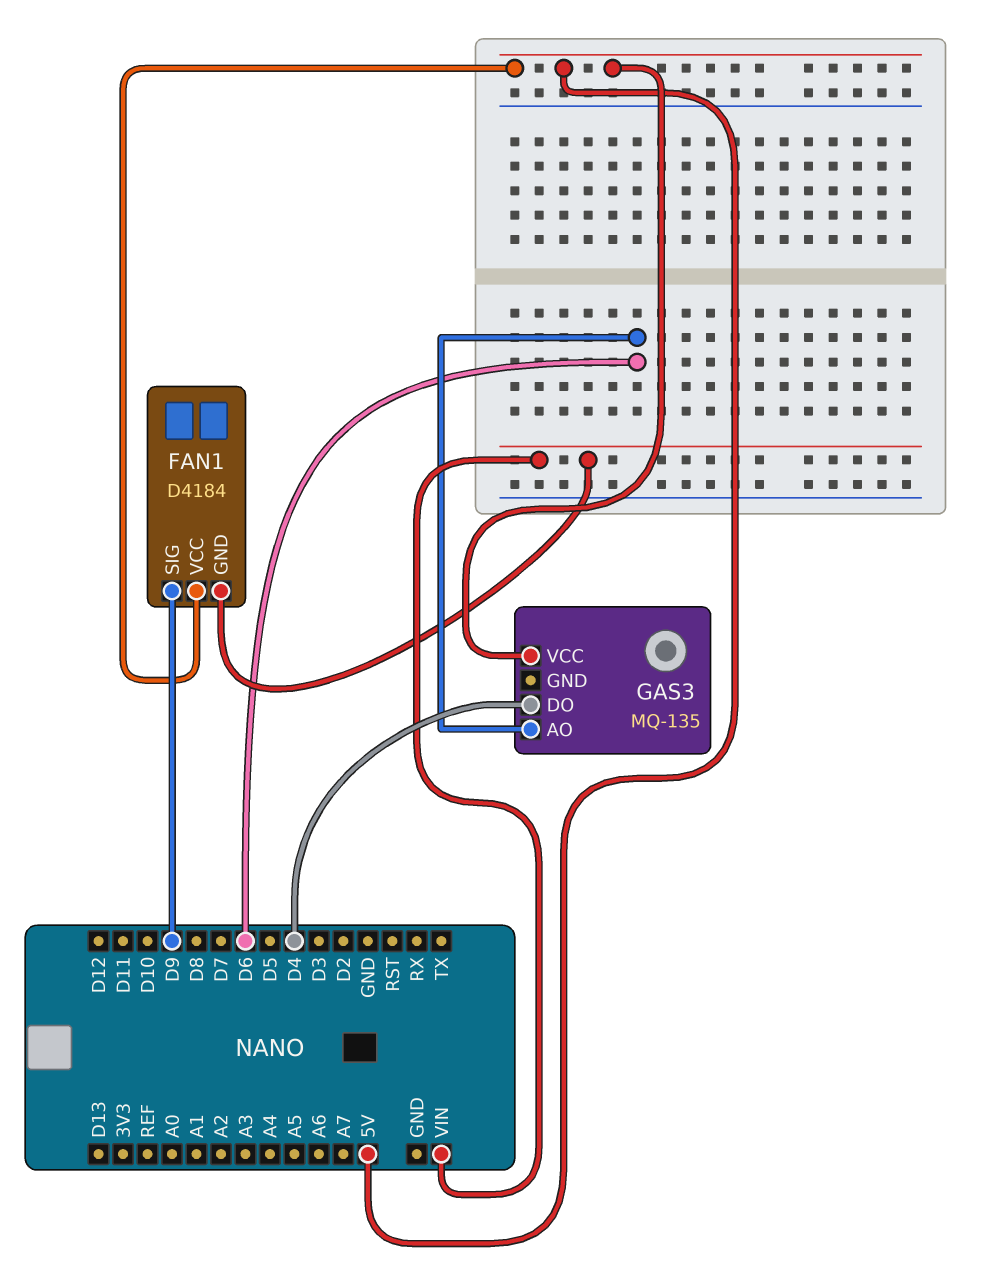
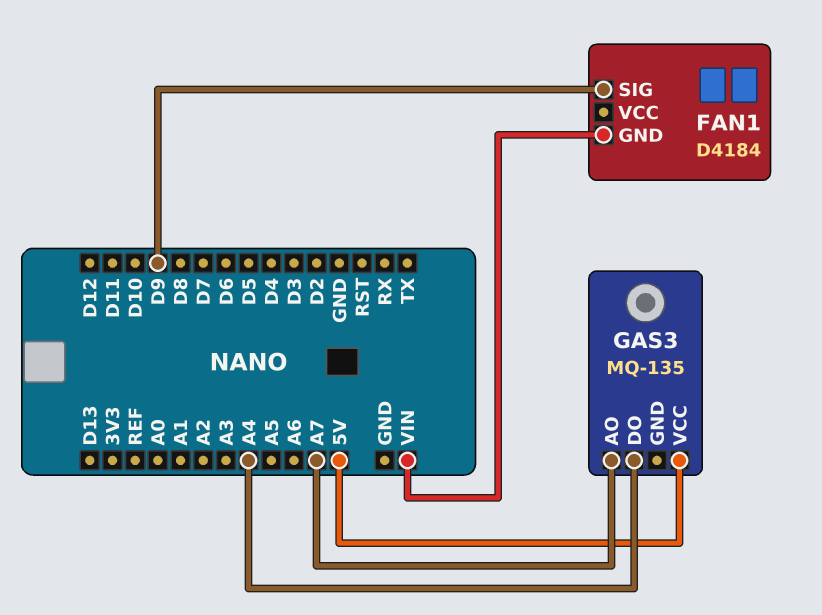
FAN1 pin VCC: 5V -> none
GAS3 pin AO: D6 -> A7
GAS3 pin DO: D4 -> A4

